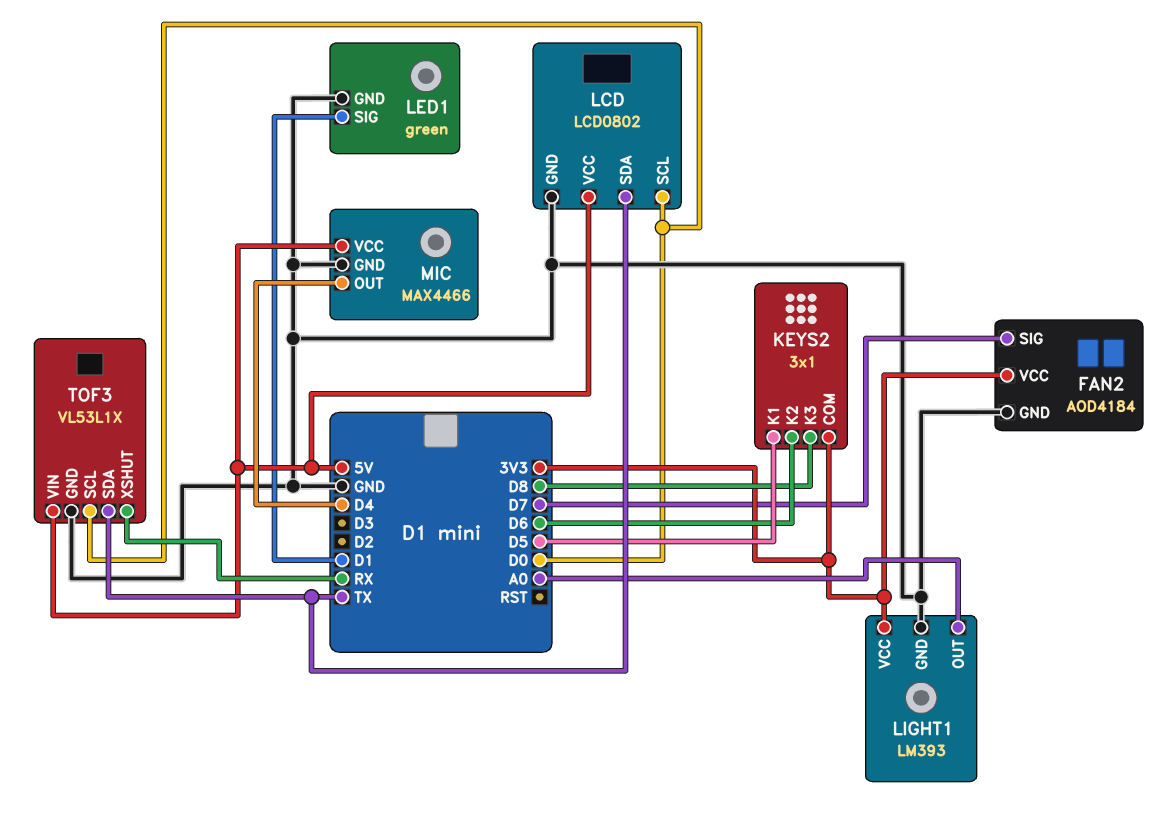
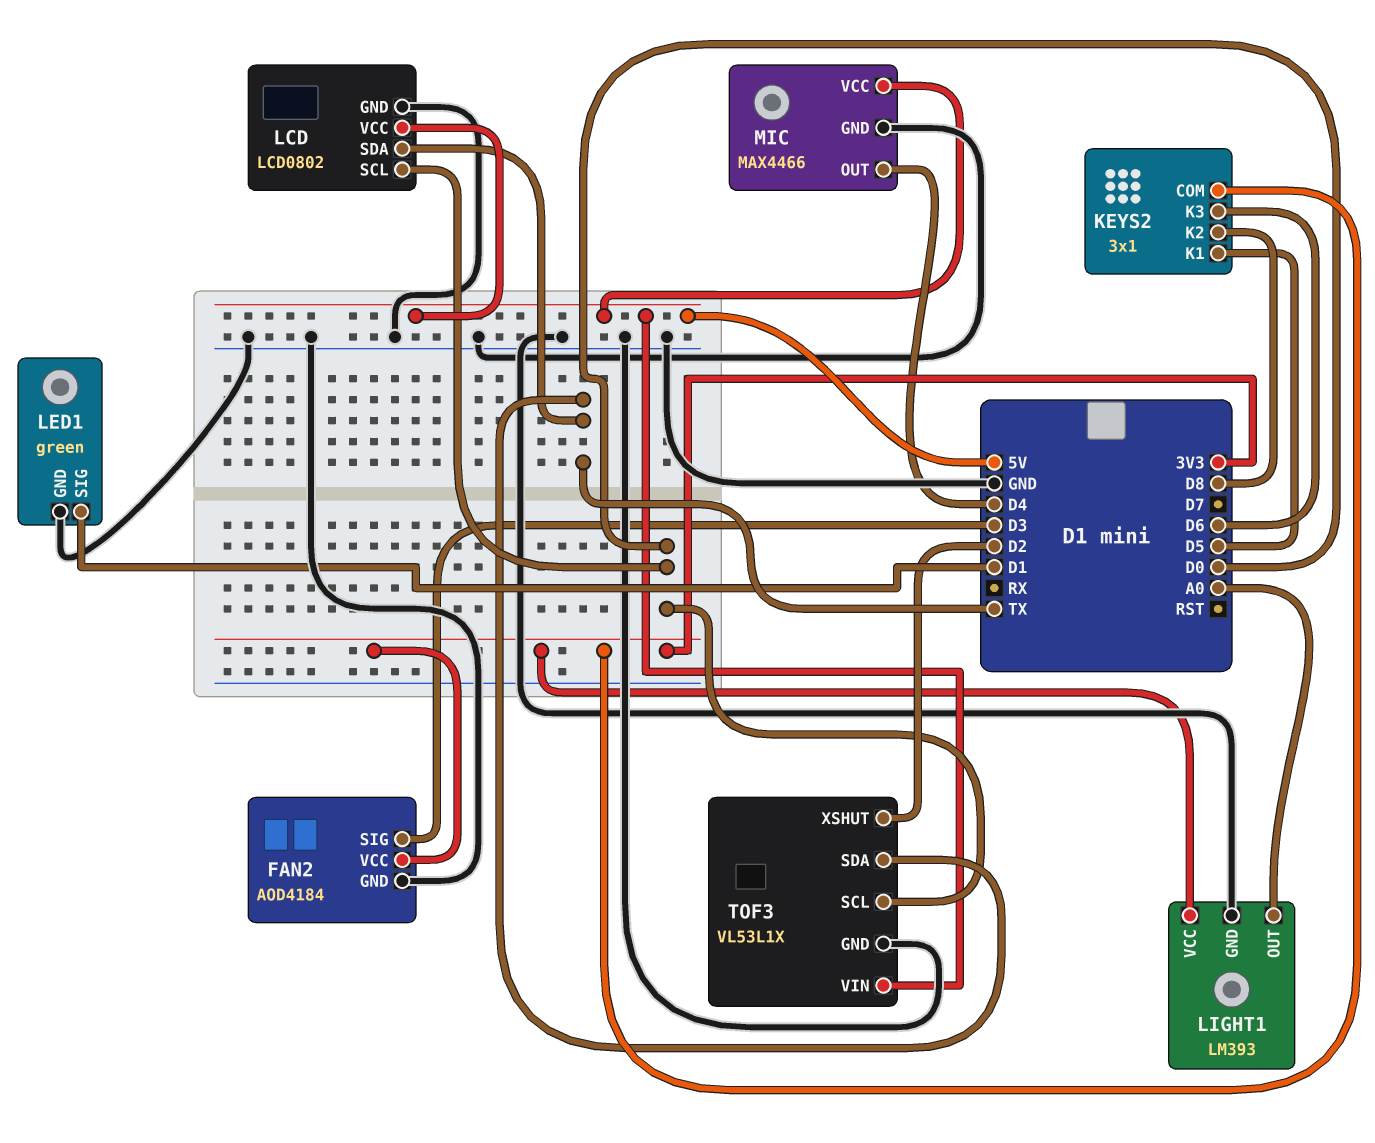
FAN2 pin SIG: D7 -> D3
KEYS2 pin K2: D6 -> D8
KEYS2 pin K3: D8 -> D6
TOF3 pin XSHUT: RX -> D2

